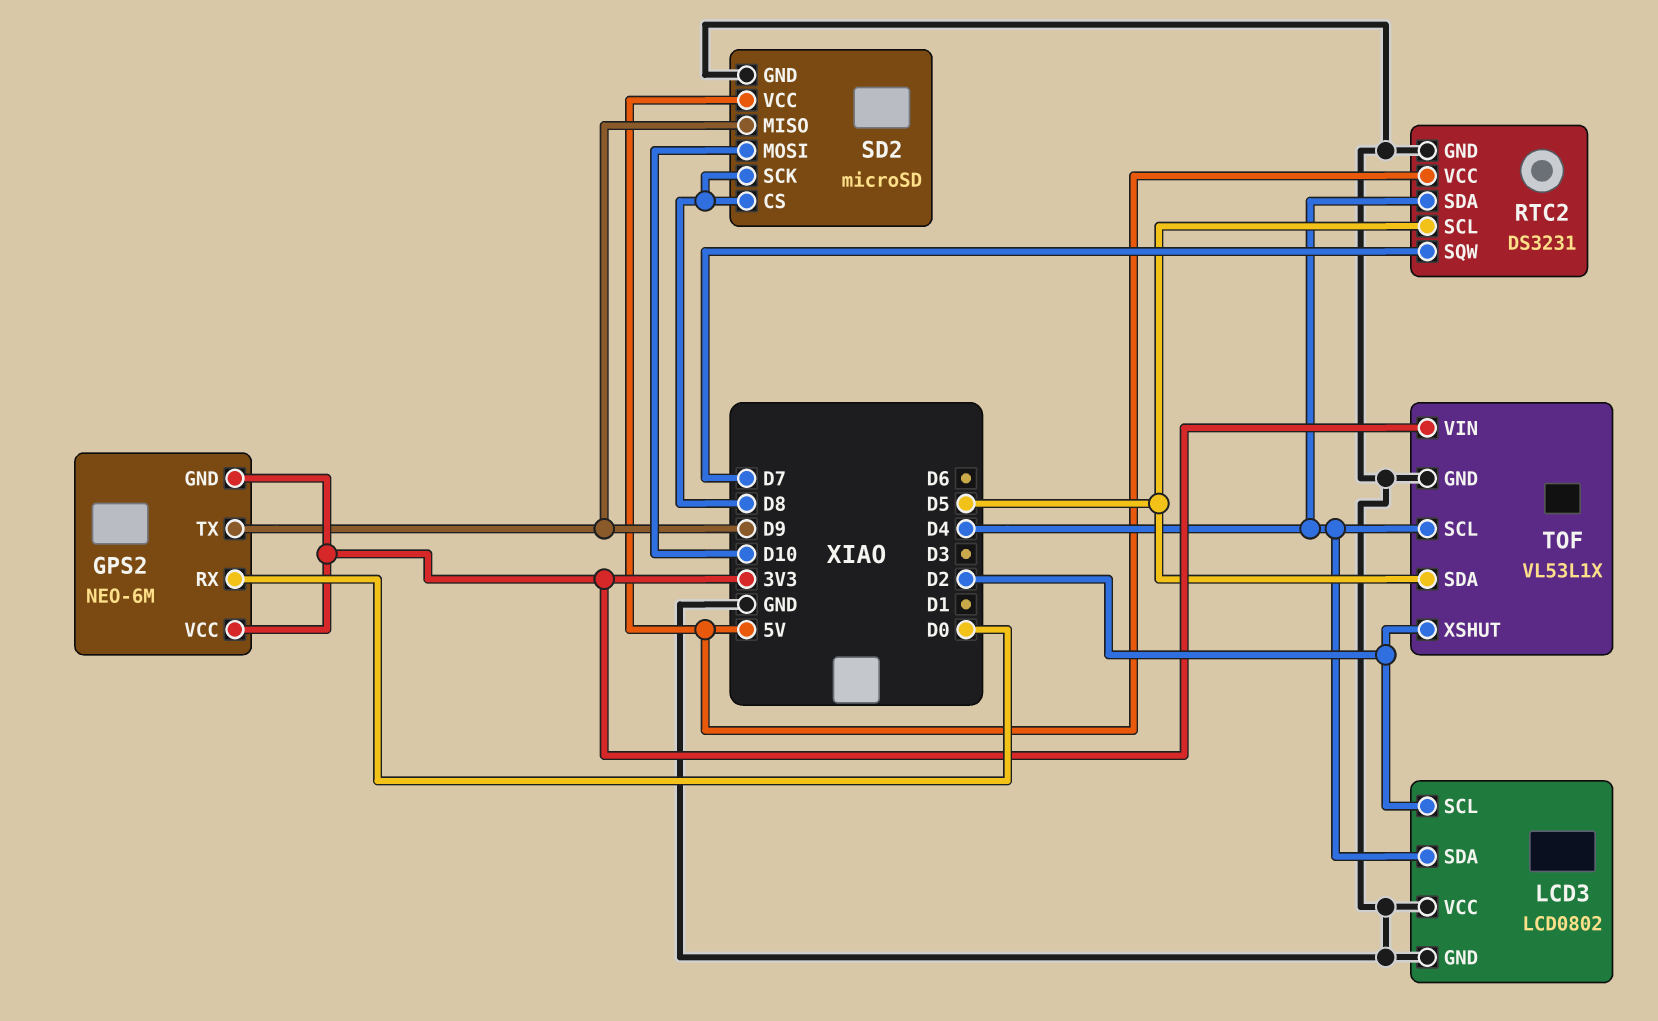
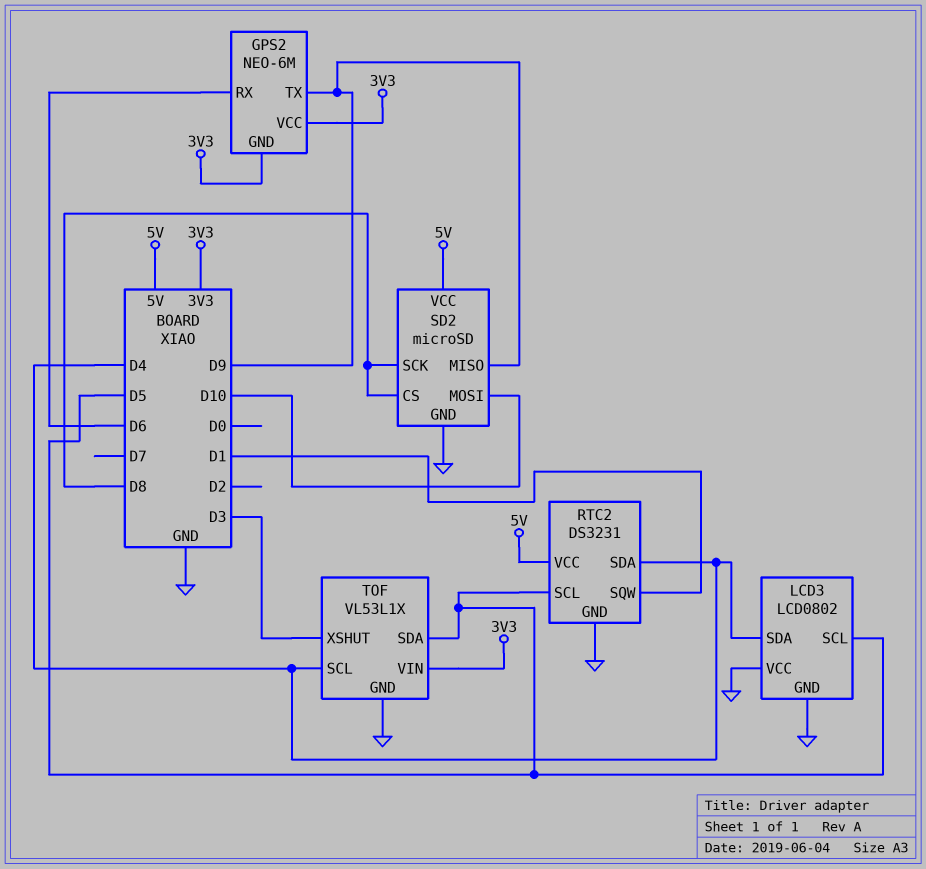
GPS2 pin RX: D0 -> D6
LCD3 pin SCL: D2 -> D5
RTC2 pin SQW: D7 -> D1
TOF pin XSHUT: D2 -> D3

